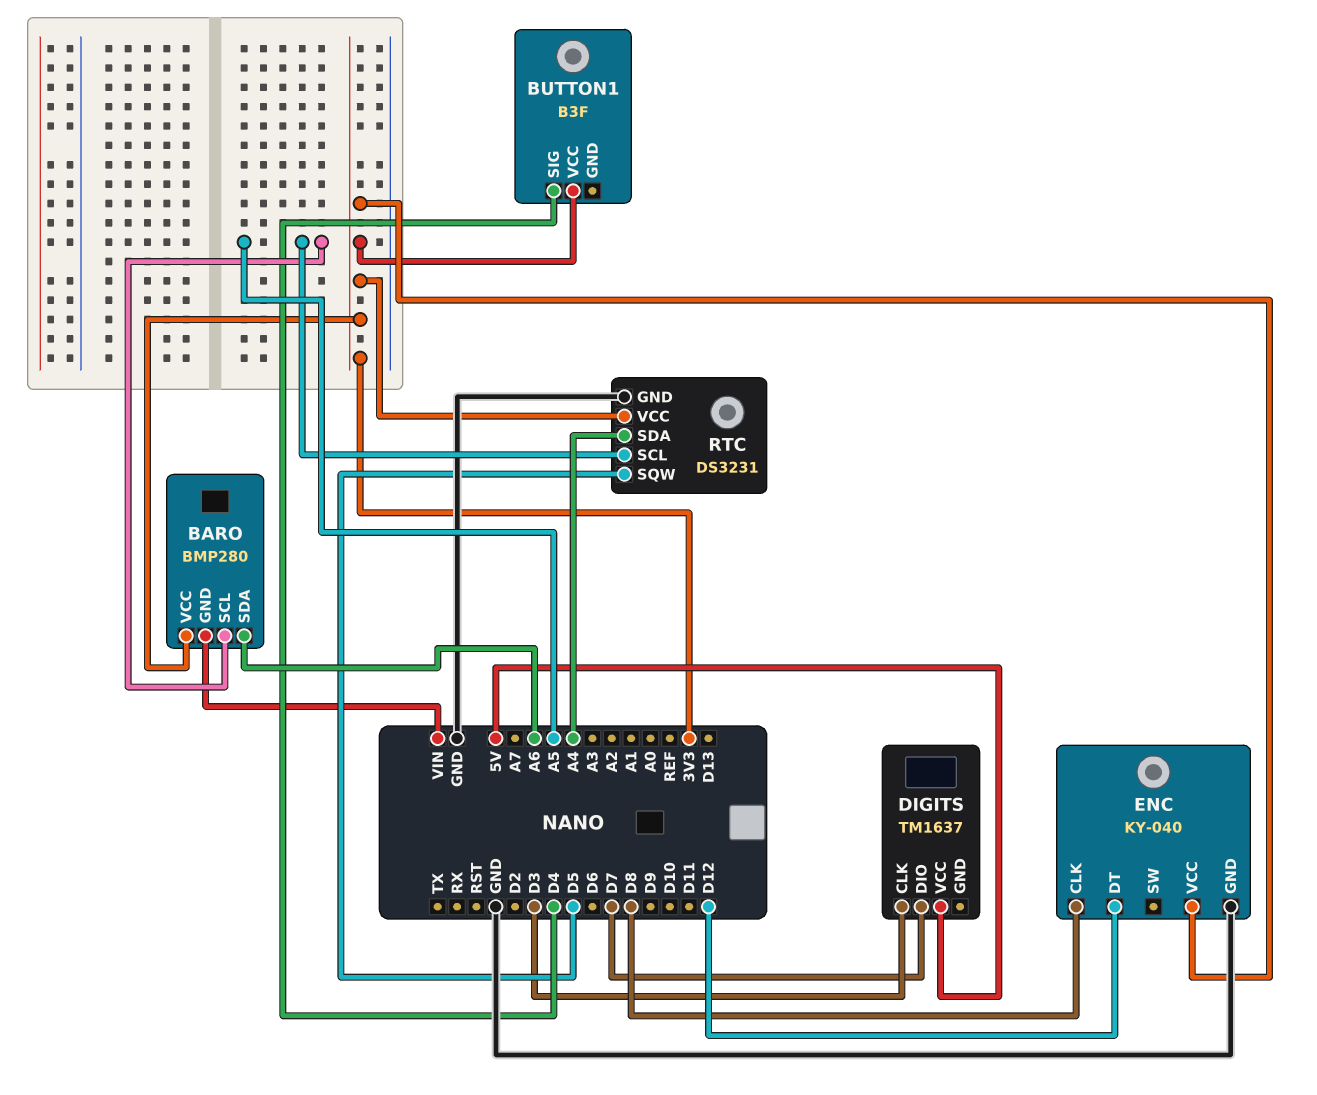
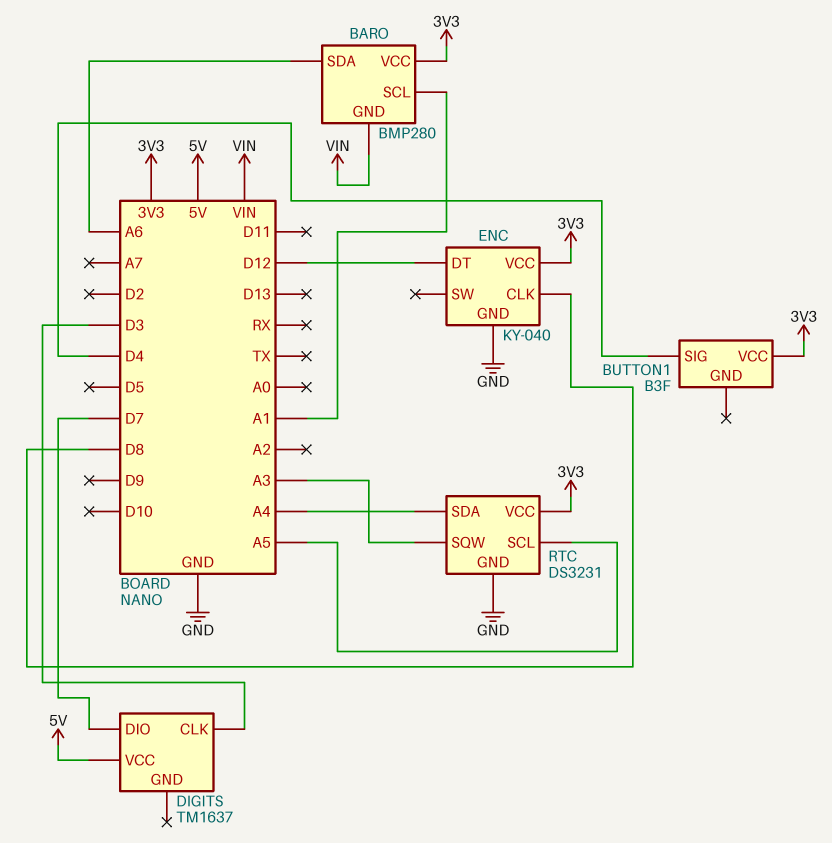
BARO pin SCL: A5 -> A1
RTC pin SQW: D5 -> A3

